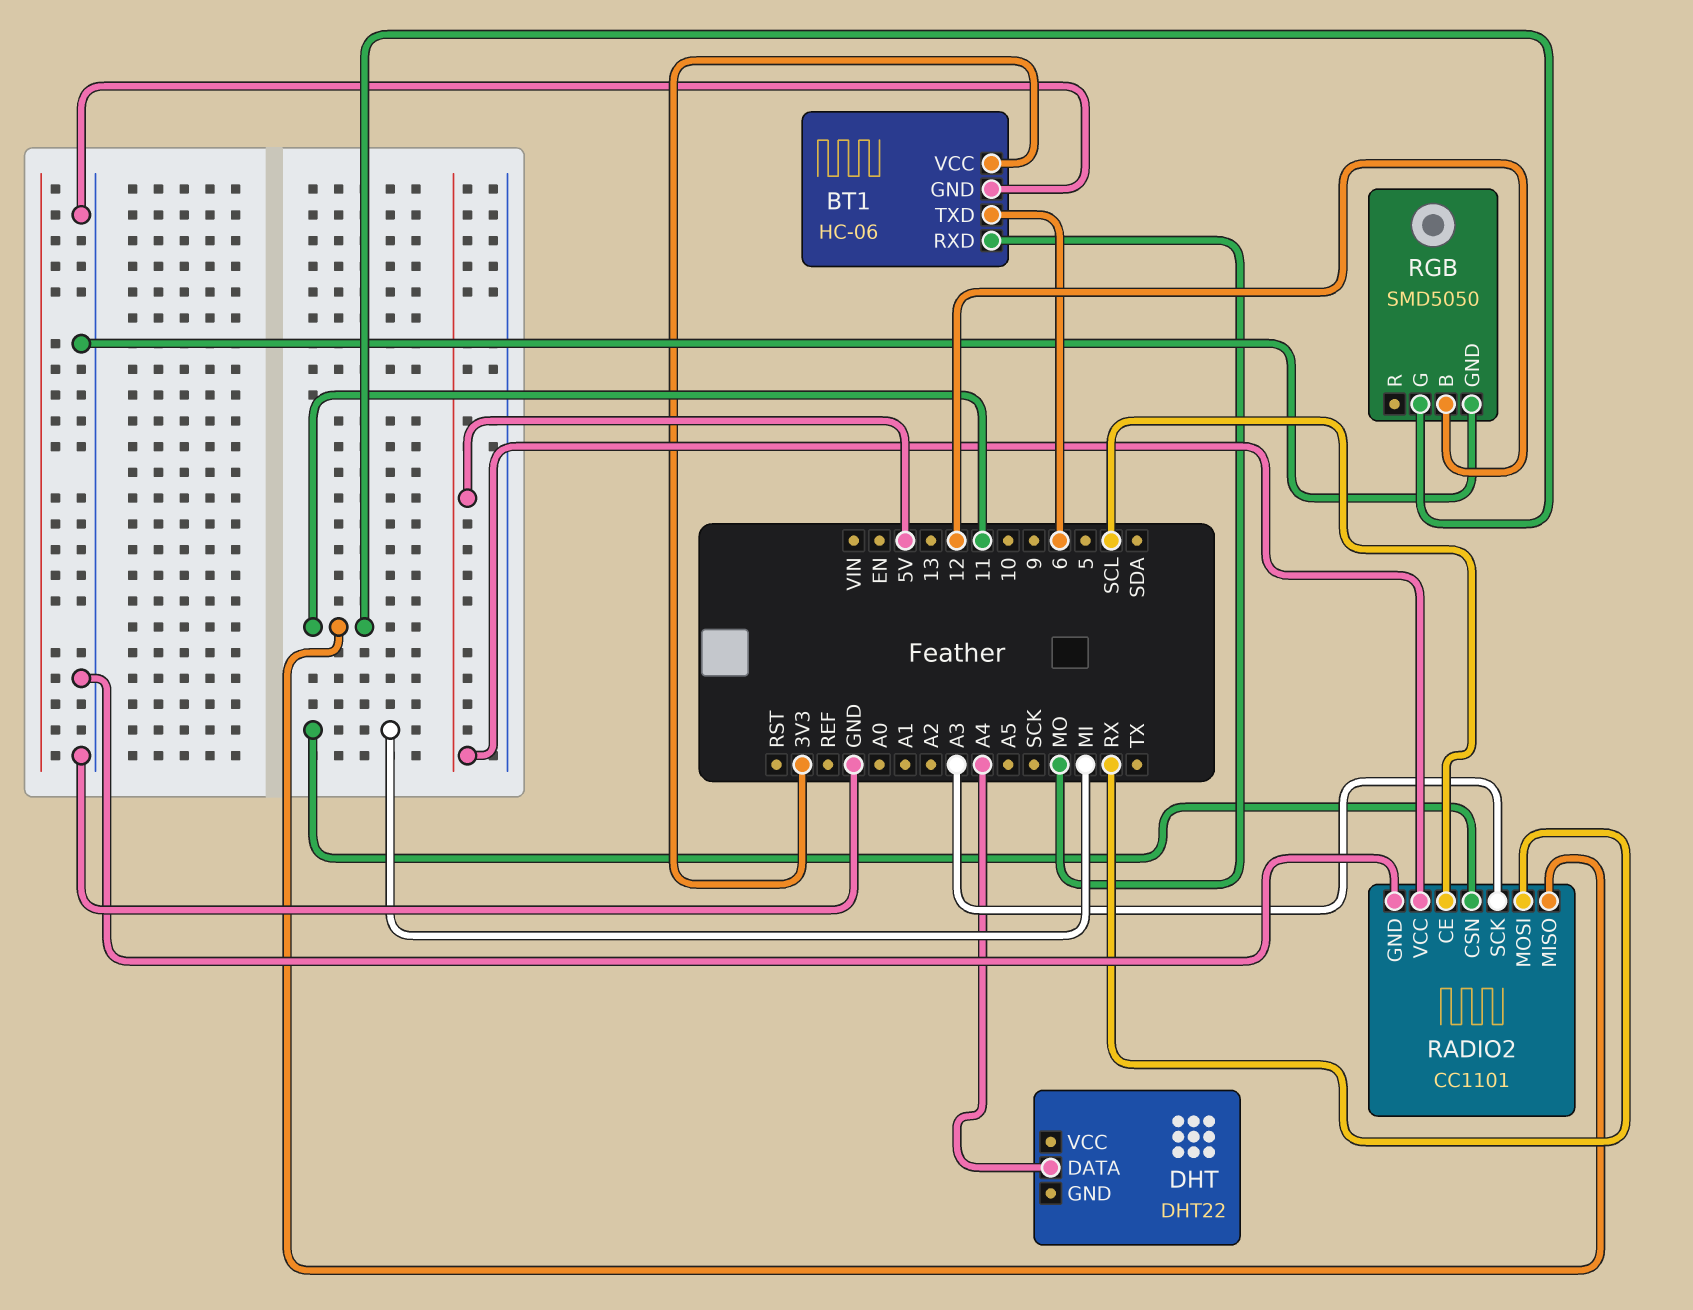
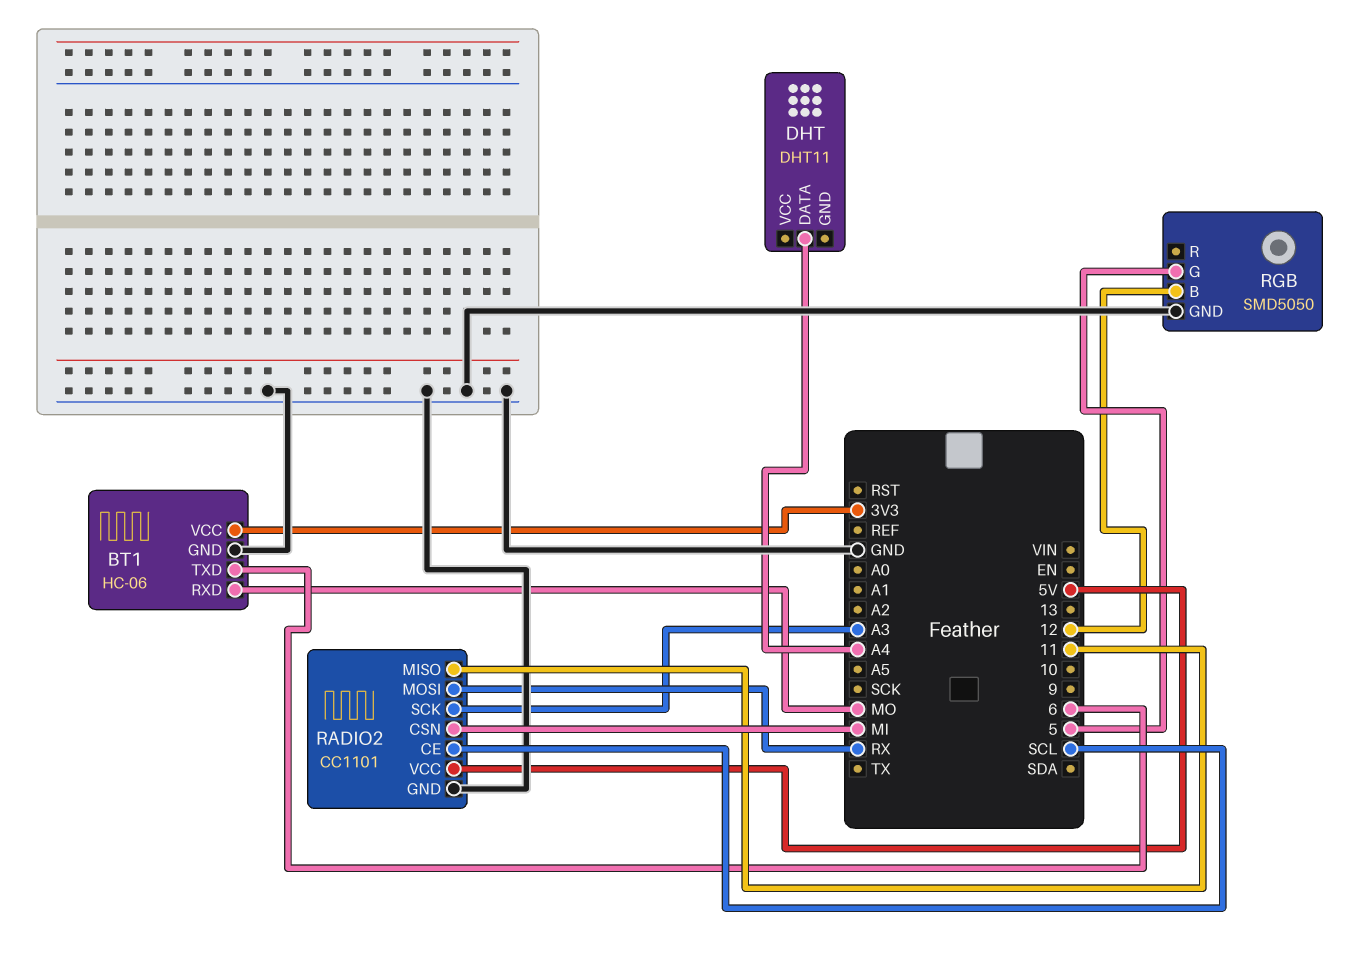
DHT: DHT22 -> DHT11
RGB pin G: 11 -> 5

